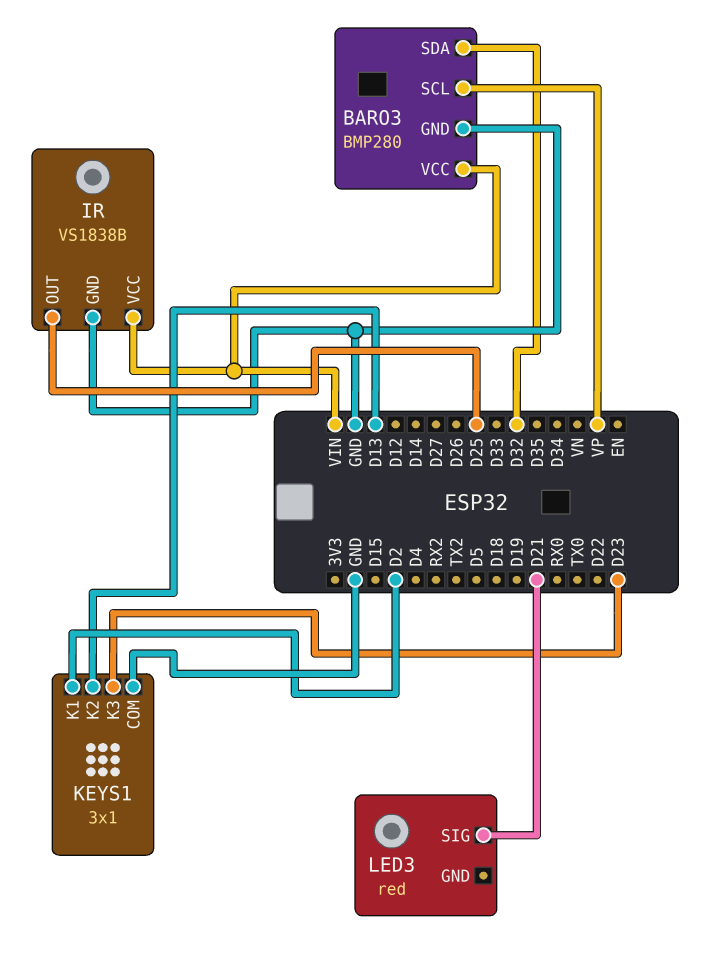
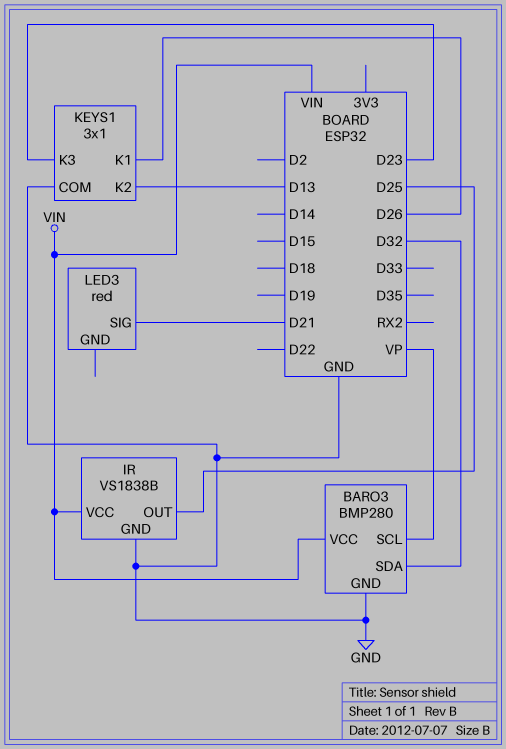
KEYS1 pin K1: D2 -> D26

